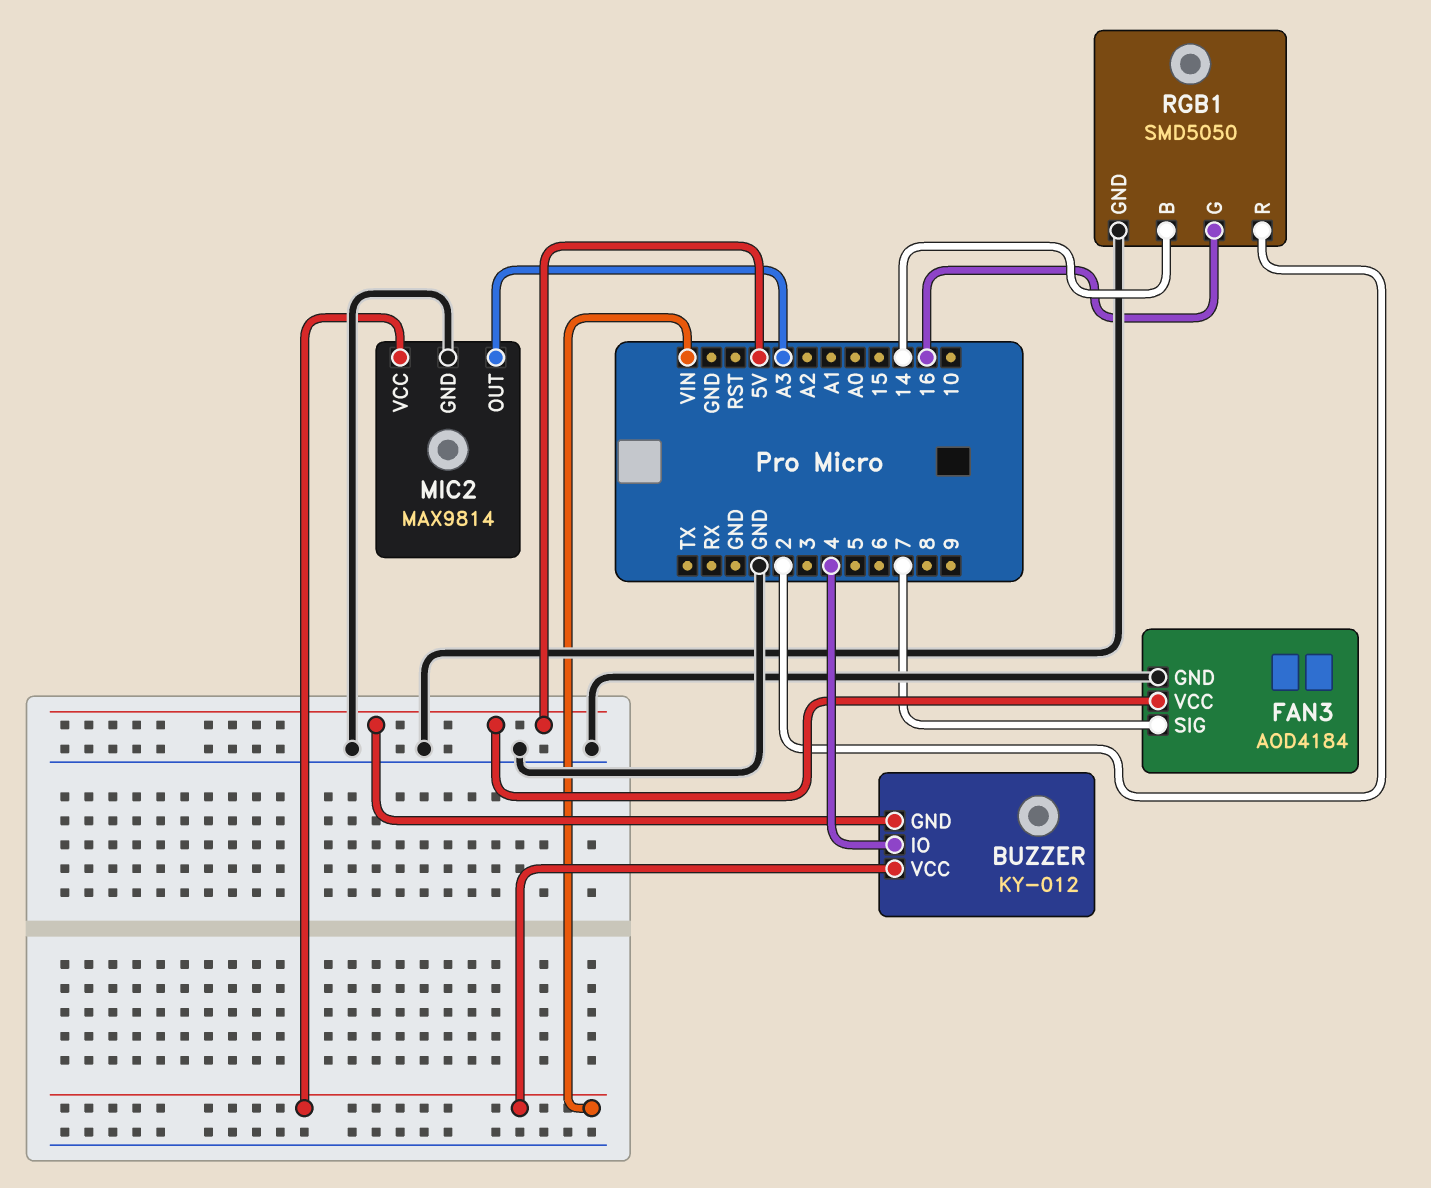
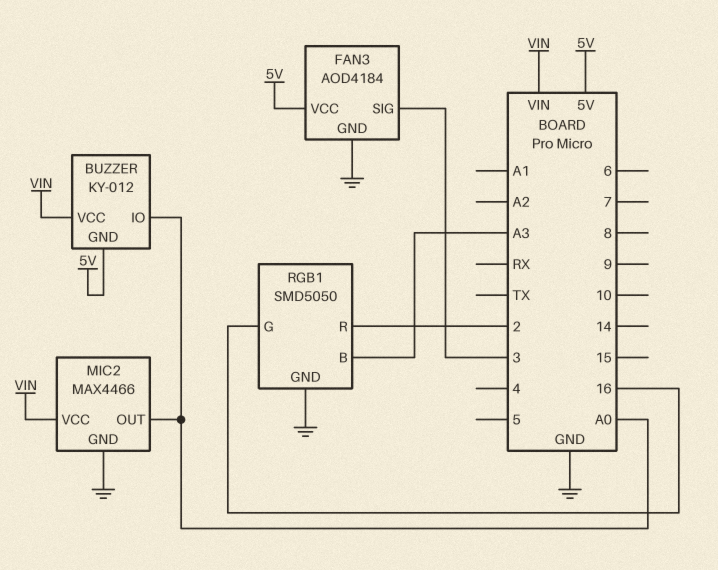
BUZZER pin IO: 4 -> A0
FAN3 pin SIG: 7 -> 3
MIC2: MAX9814 -> MAX4466
MIC2 pin OUT: A3 -> A0
RGB1 pin B: 14 -> A3

